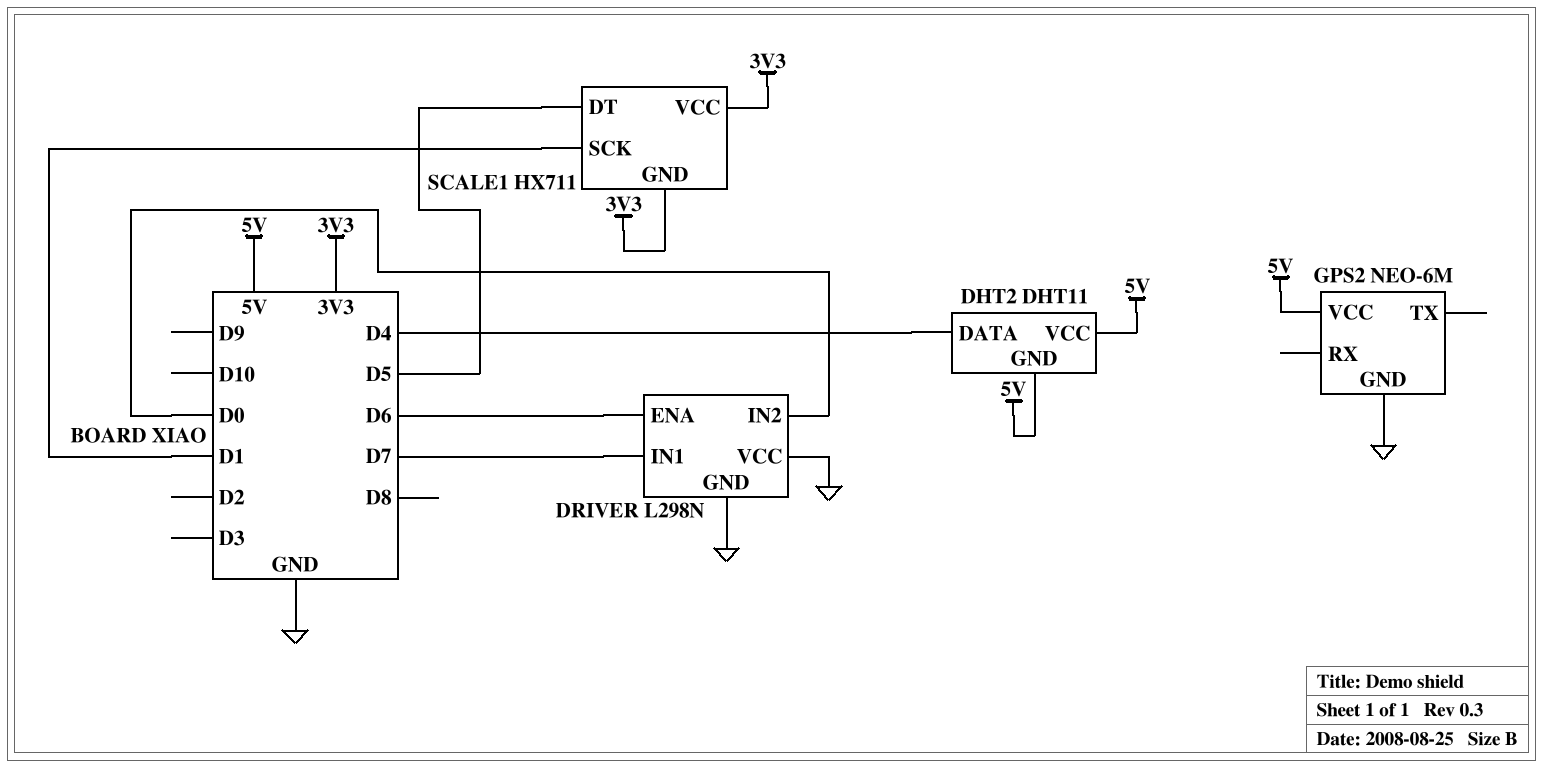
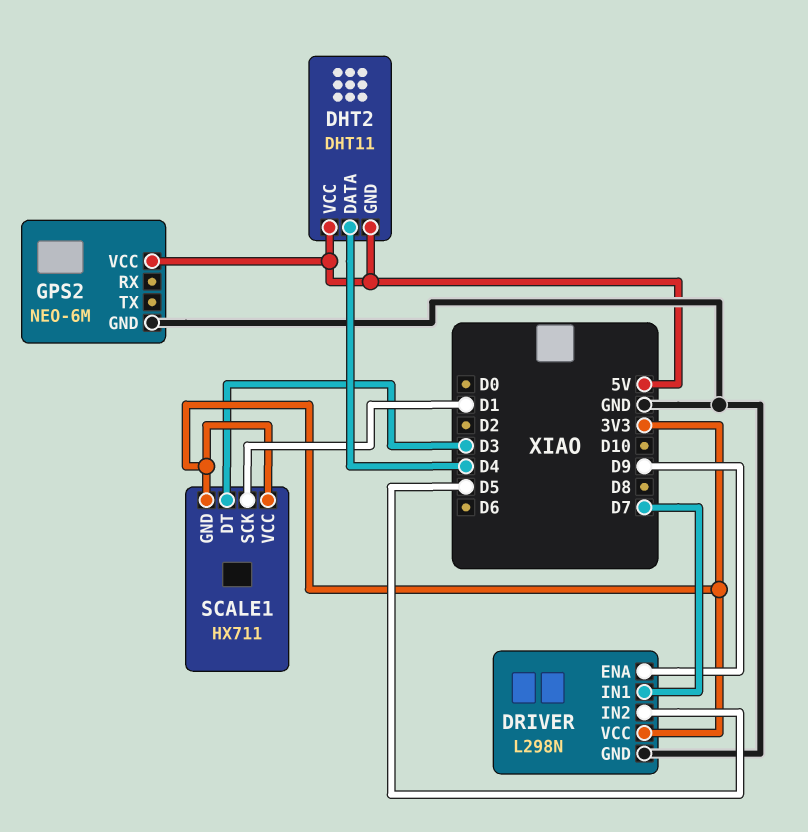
DRIVER pin ENA: D6 -> D9
DRIVER pin IN2: D0 -> D5
DRIVER pin VCC: GND -> 3V3
SCALE1 pin DT: D5 -> D3

